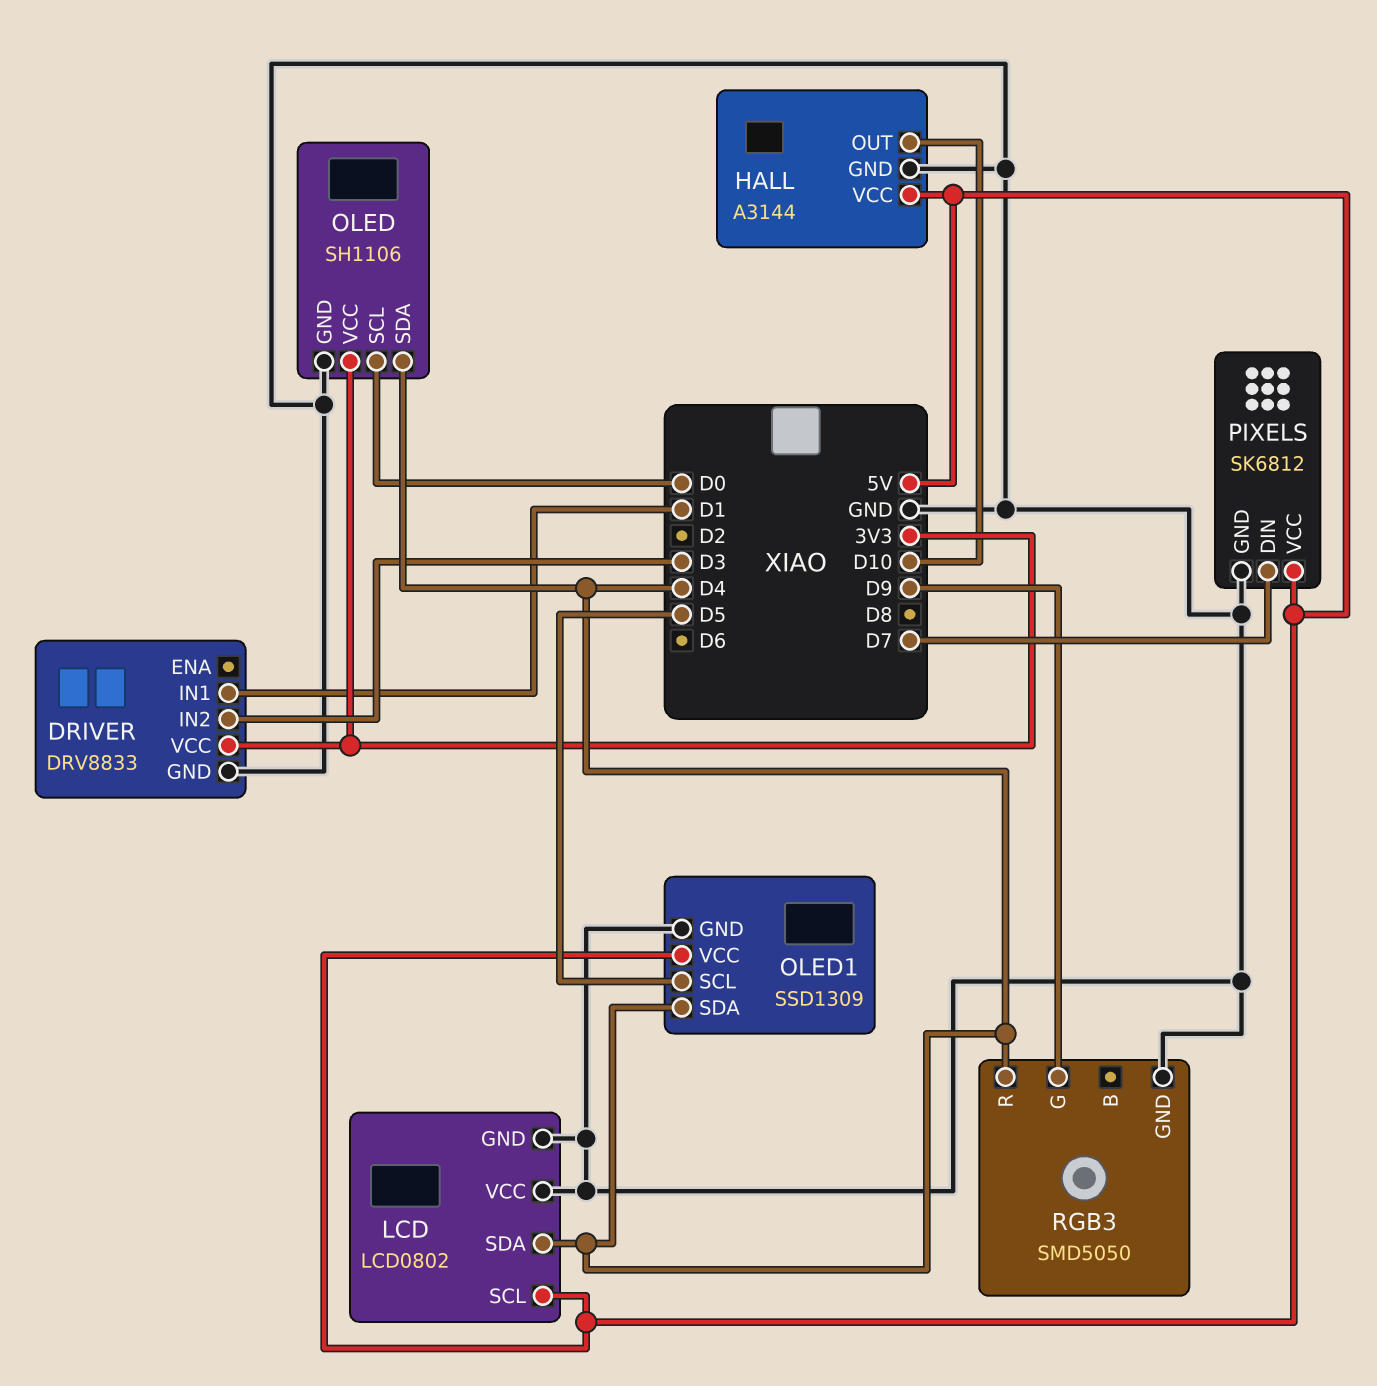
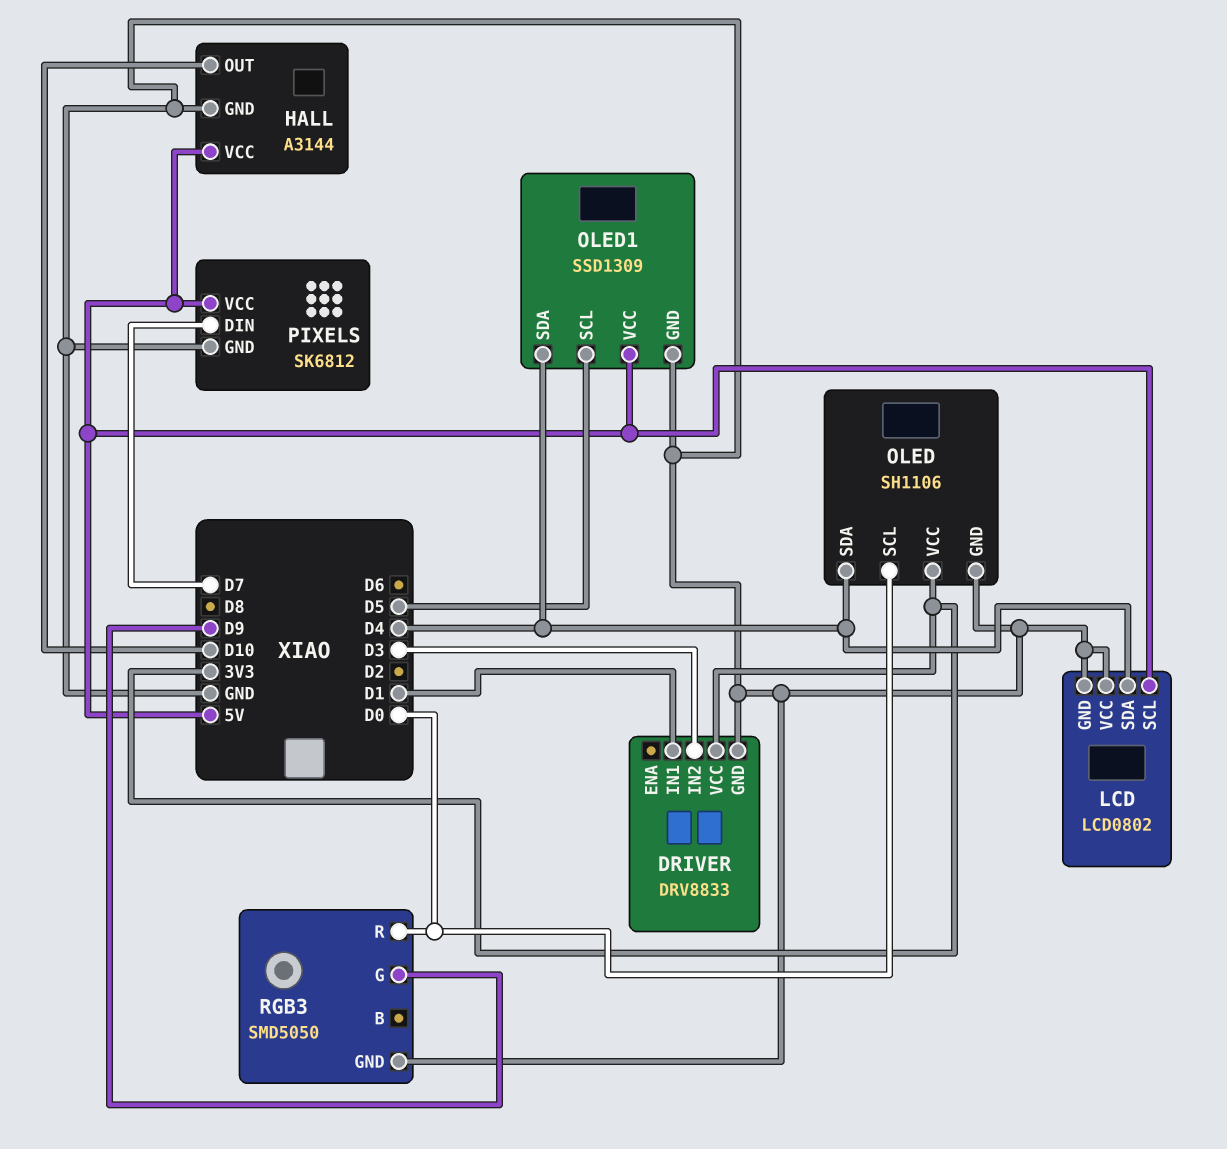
RGB3 pin R: D4 -> D0

